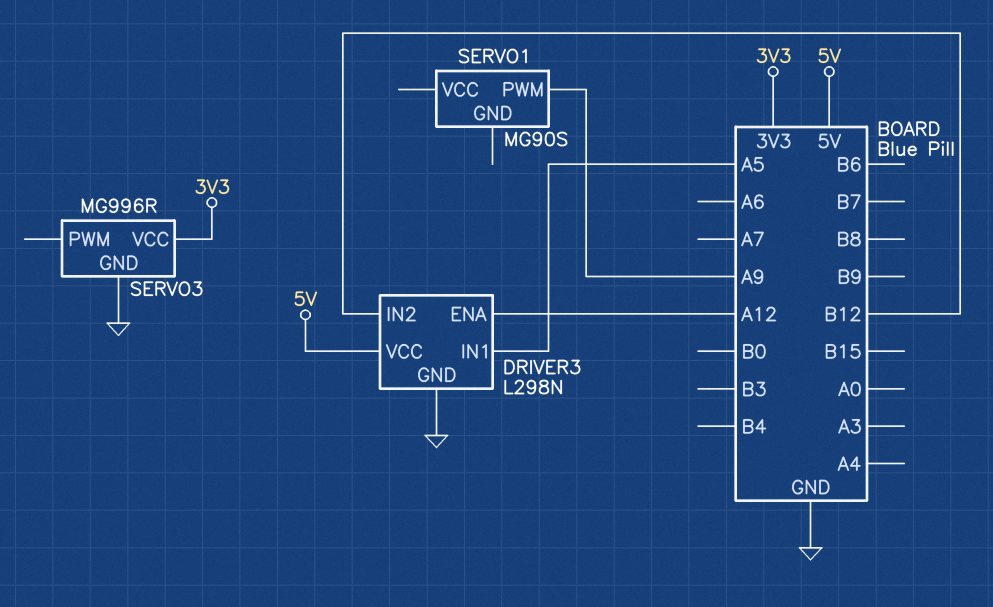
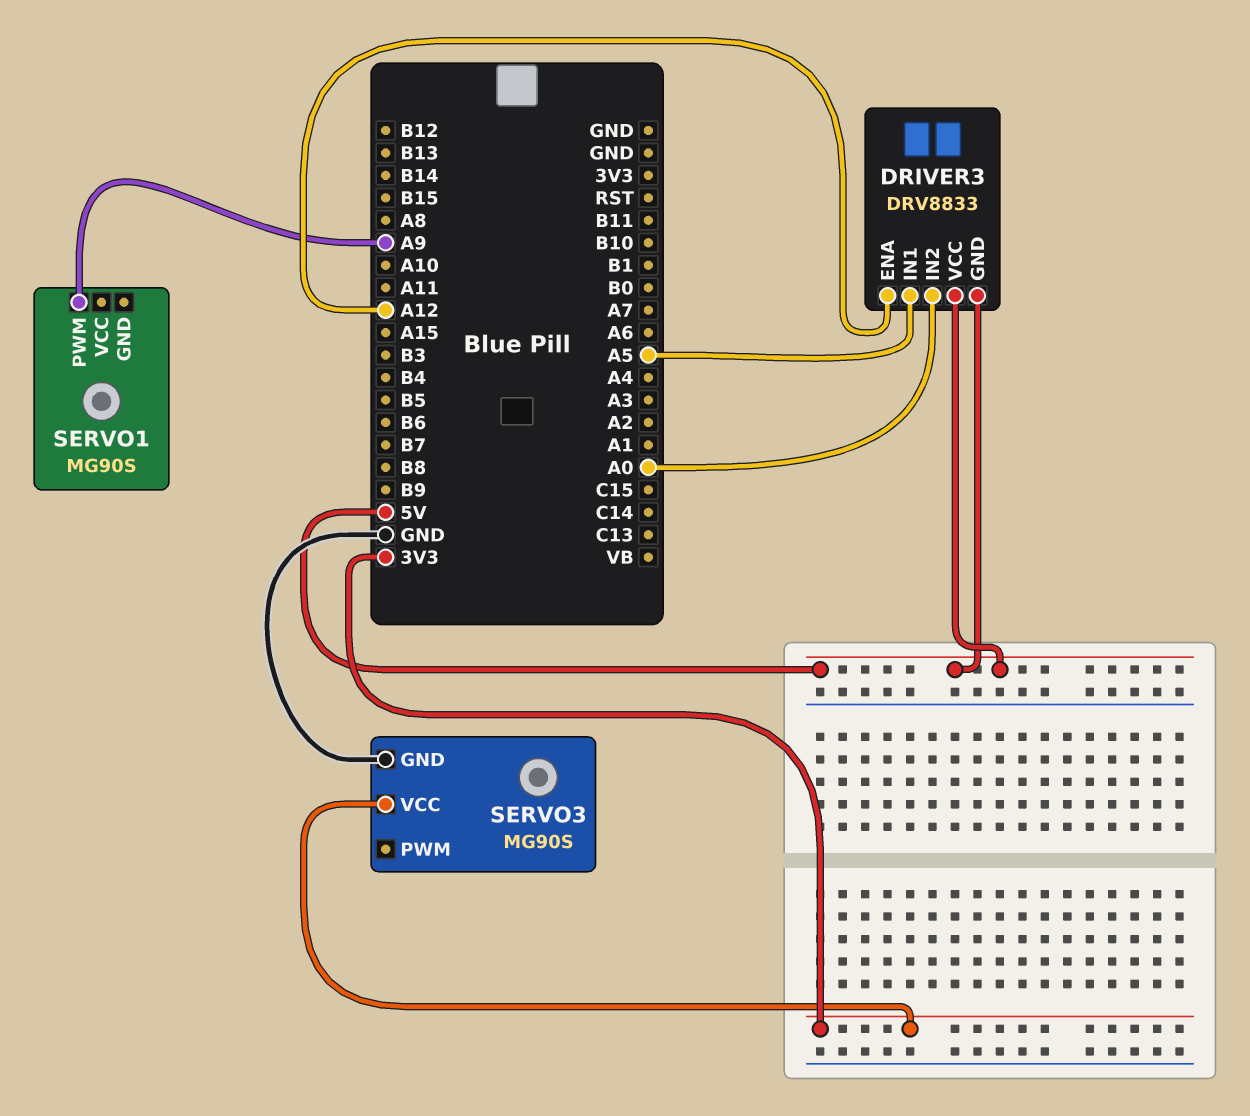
DRIVER3: L298N -> DRV8833
DRIVER3 pin GND: GND -> 5V
DRIVER3 pin IN2: B12 -> A0
SERVO3: MG996R -> MG90S

